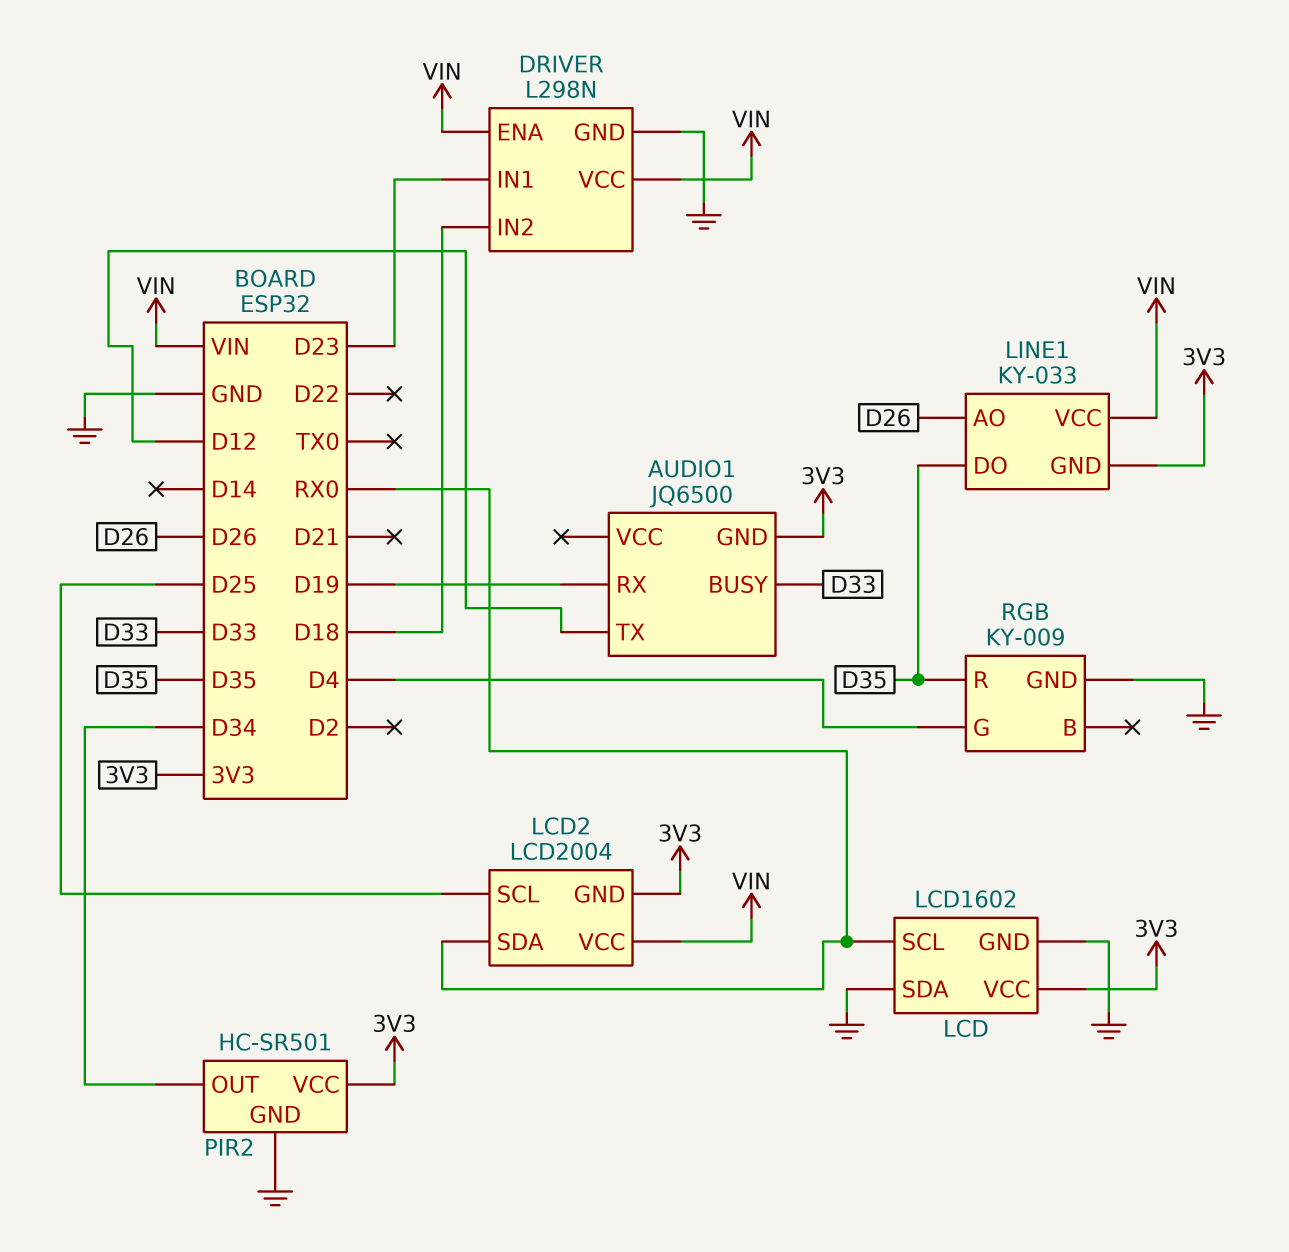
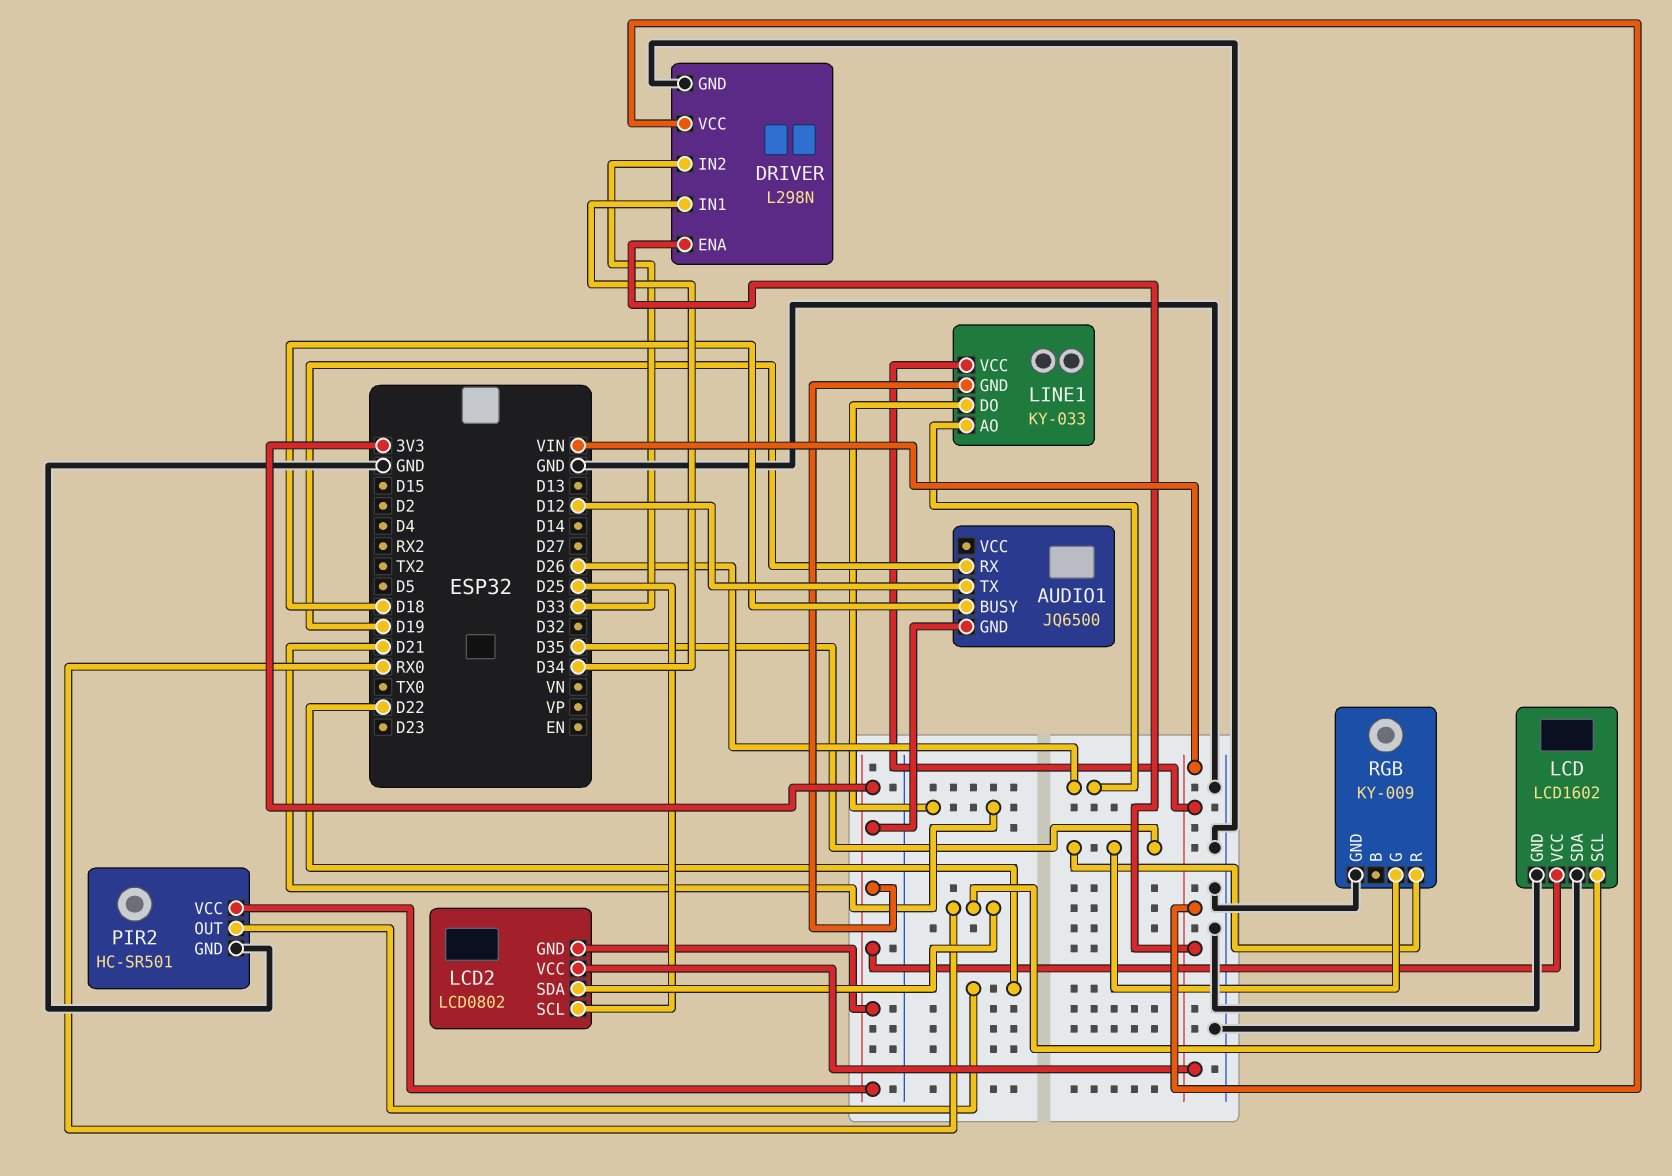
AUDIO1 pin BUSY: D33 -> D18
DRIVER pin IN1: D23 -> D34
DRIVER pin IN2: D18 -> D33
LCD2: LCD2004 -> LCD0802
LINE1 pin DO: D35 -> D21
PIR2 pin OUT: D34 -> D22
RGB pin G: D4 -> D35

